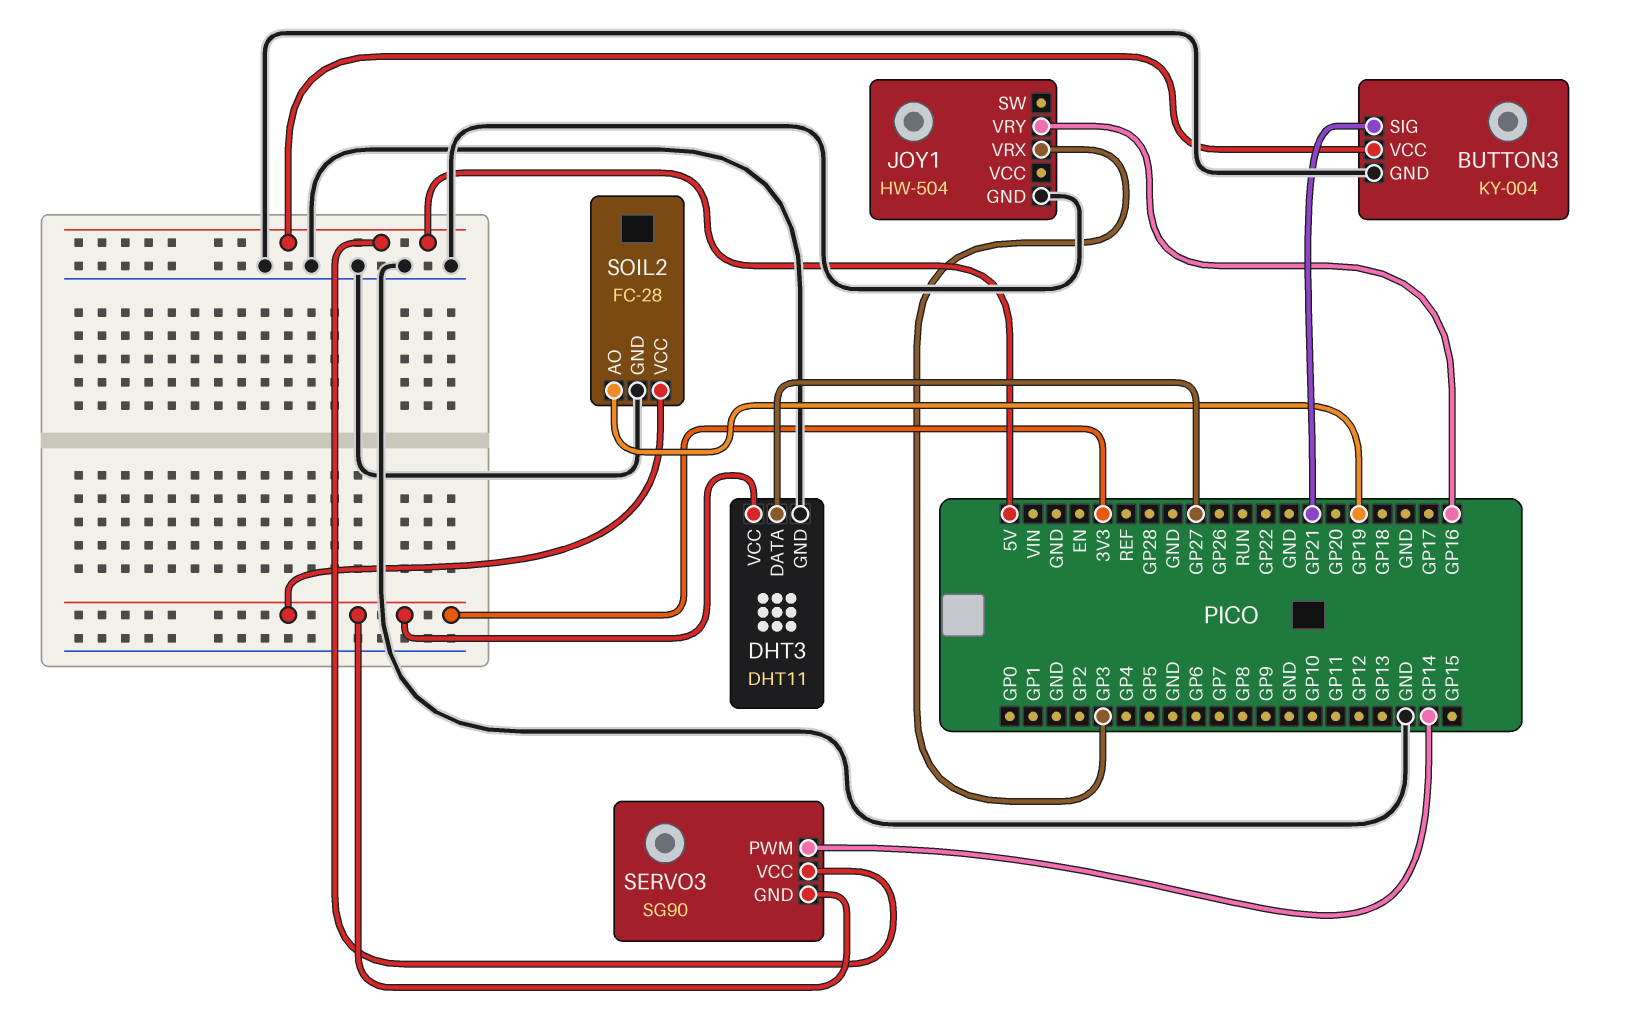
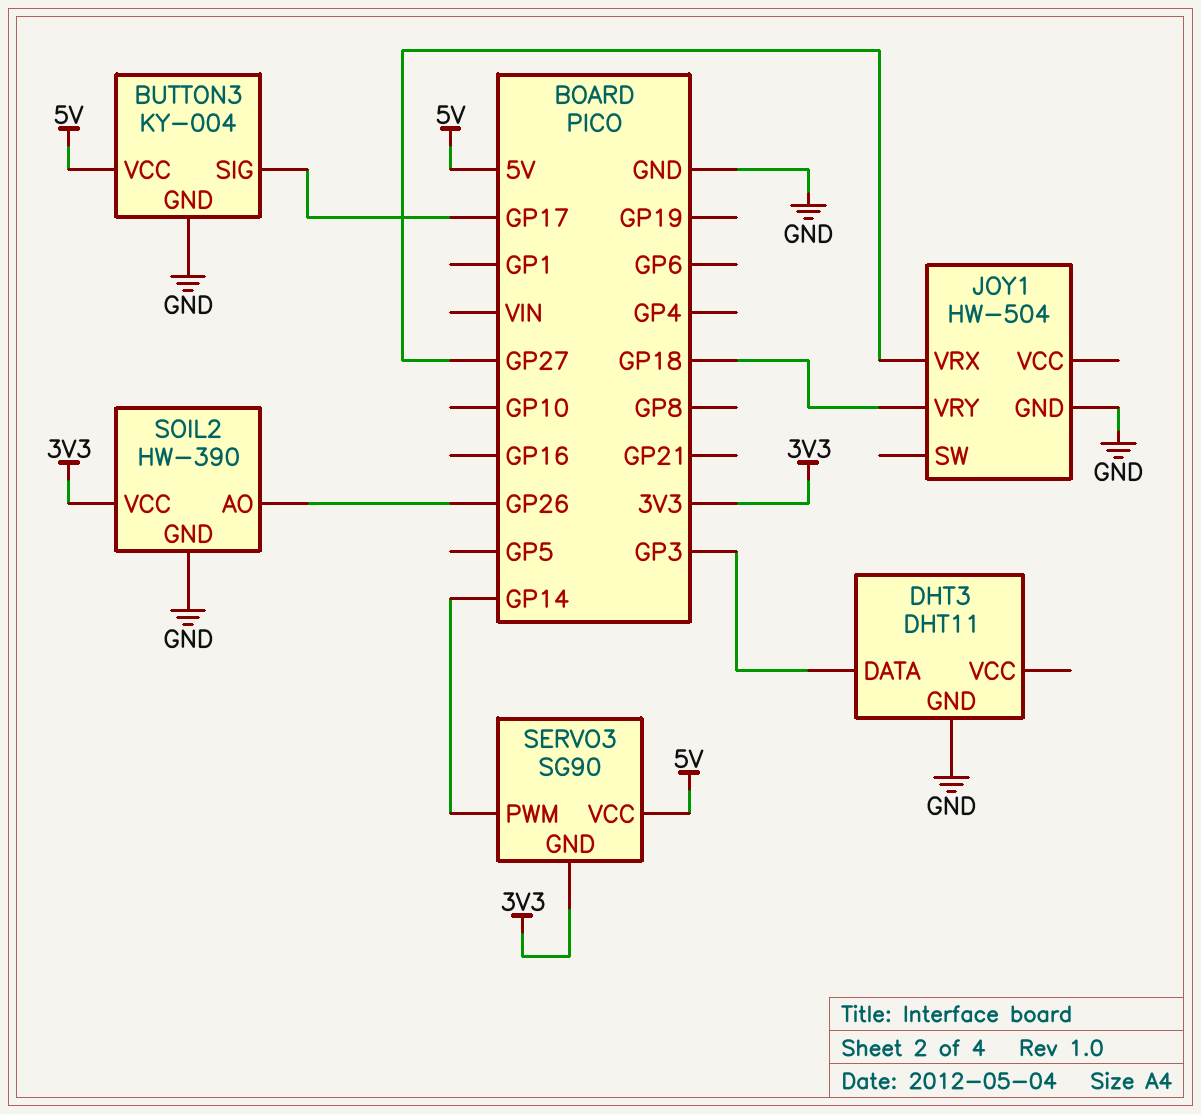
BUTTON3 pin SIG: GP21 -> GP17
DHT3 pin DATA: GP27 -> GP3
DHT3 pin VCC: 3V3 -> none
JOY1 pin VRX: GP3 -> GP27
JOY1 pin VRY: GP16 -> GP18
SOIL2: FC-28 -> HW-390
SOIL2 pin AO: GP19 -> GP26

